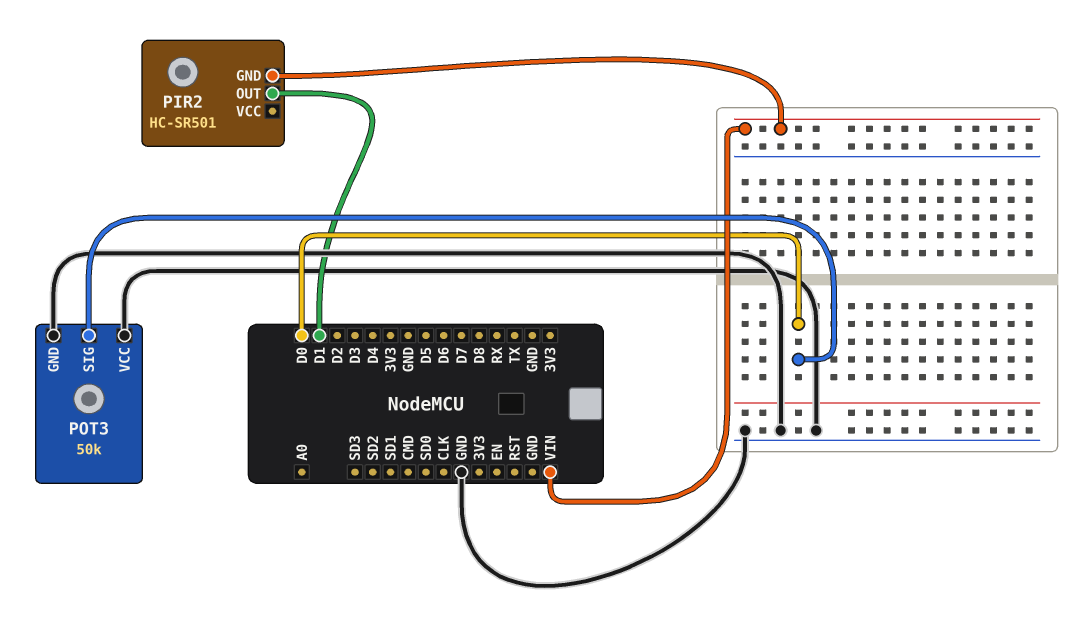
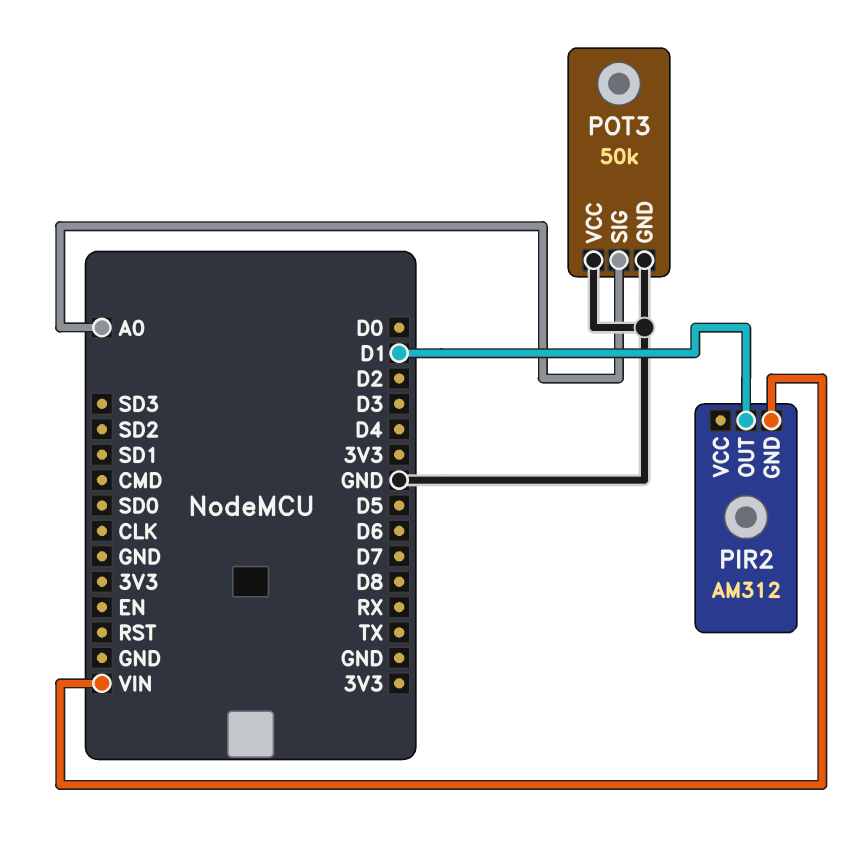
PIR2: HC-SR501 -> AM312
POT3 pin SIG: D0 -> A0

